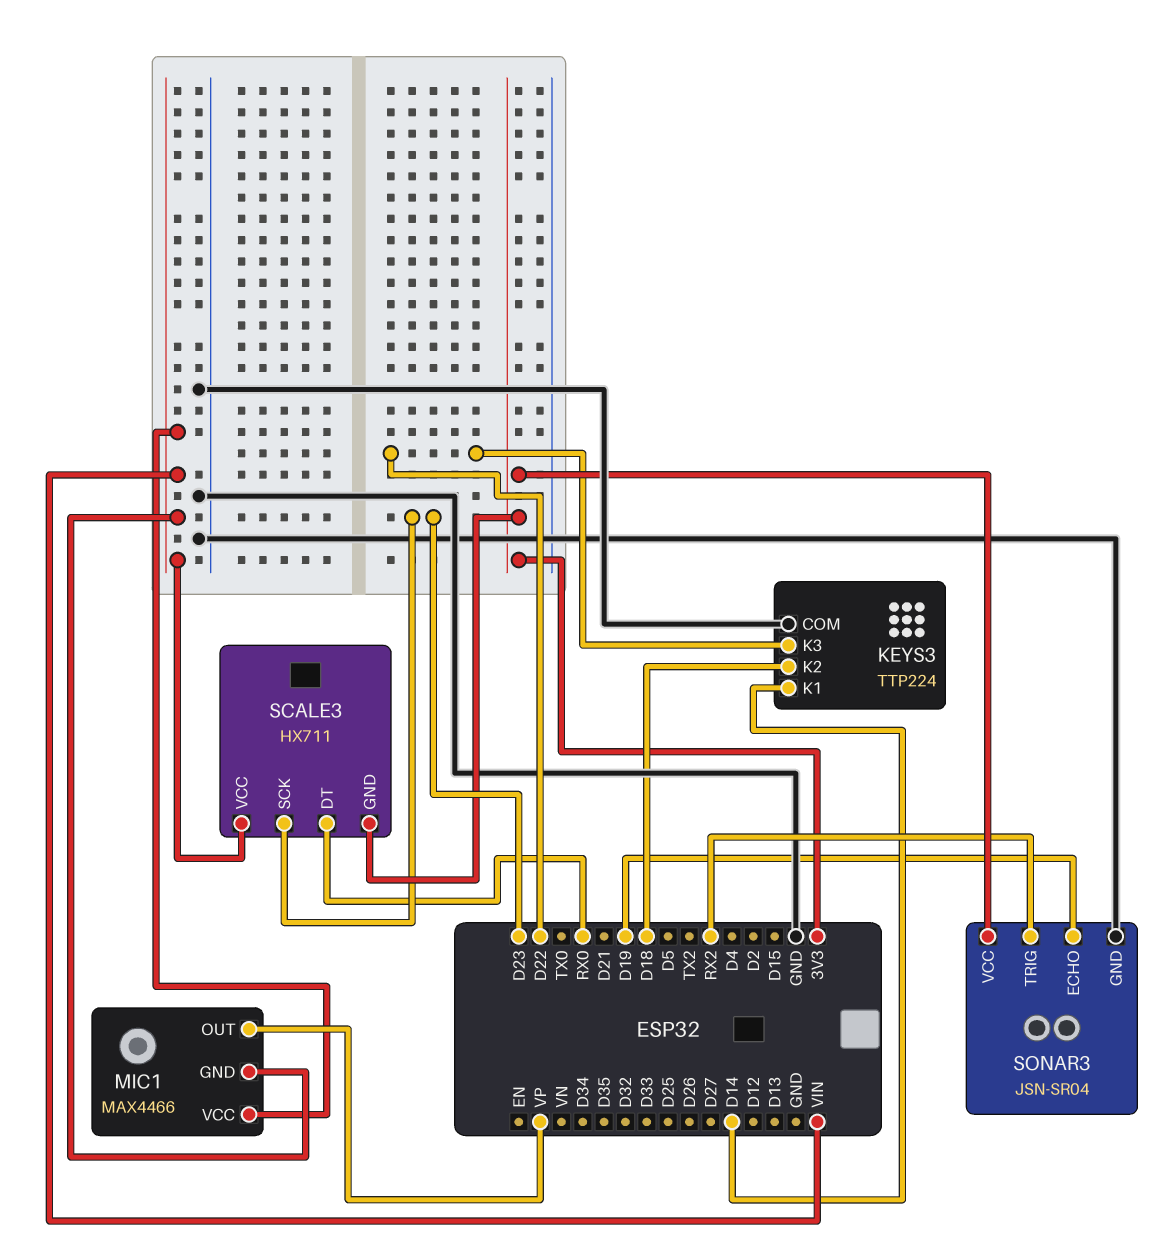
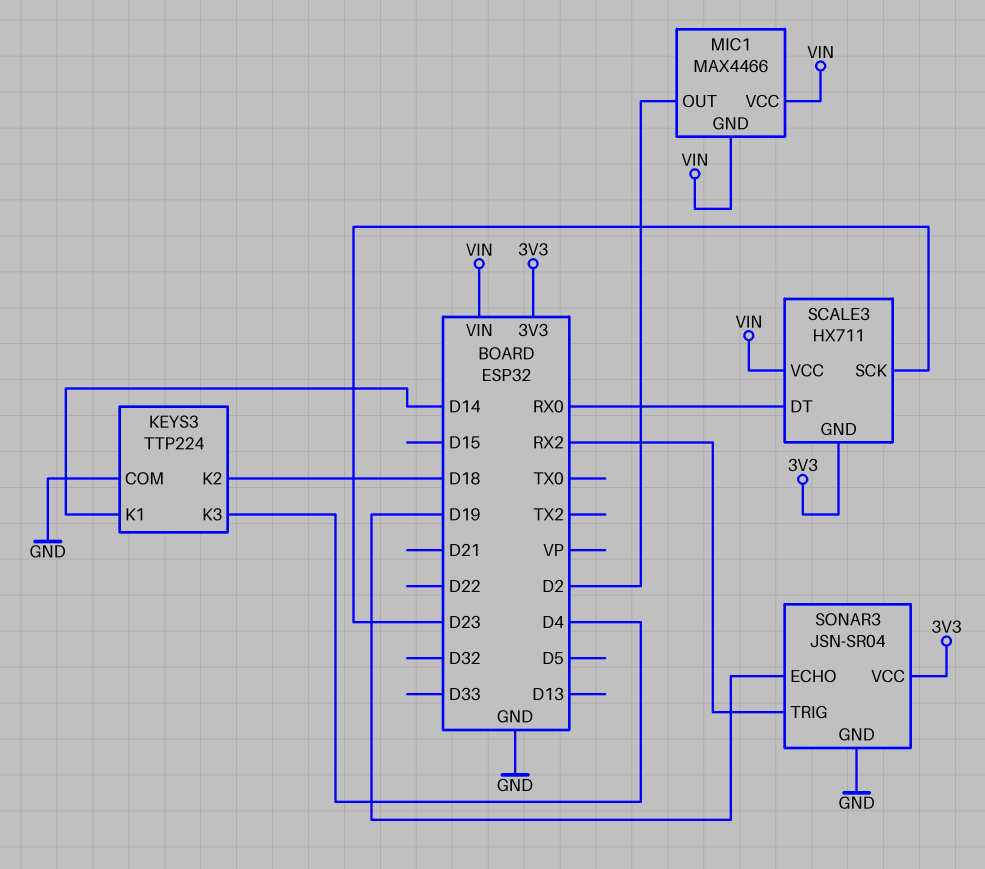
KEYS3 pin K3: D22 -> D4
MIC1 pin OUT: VP -> D2

